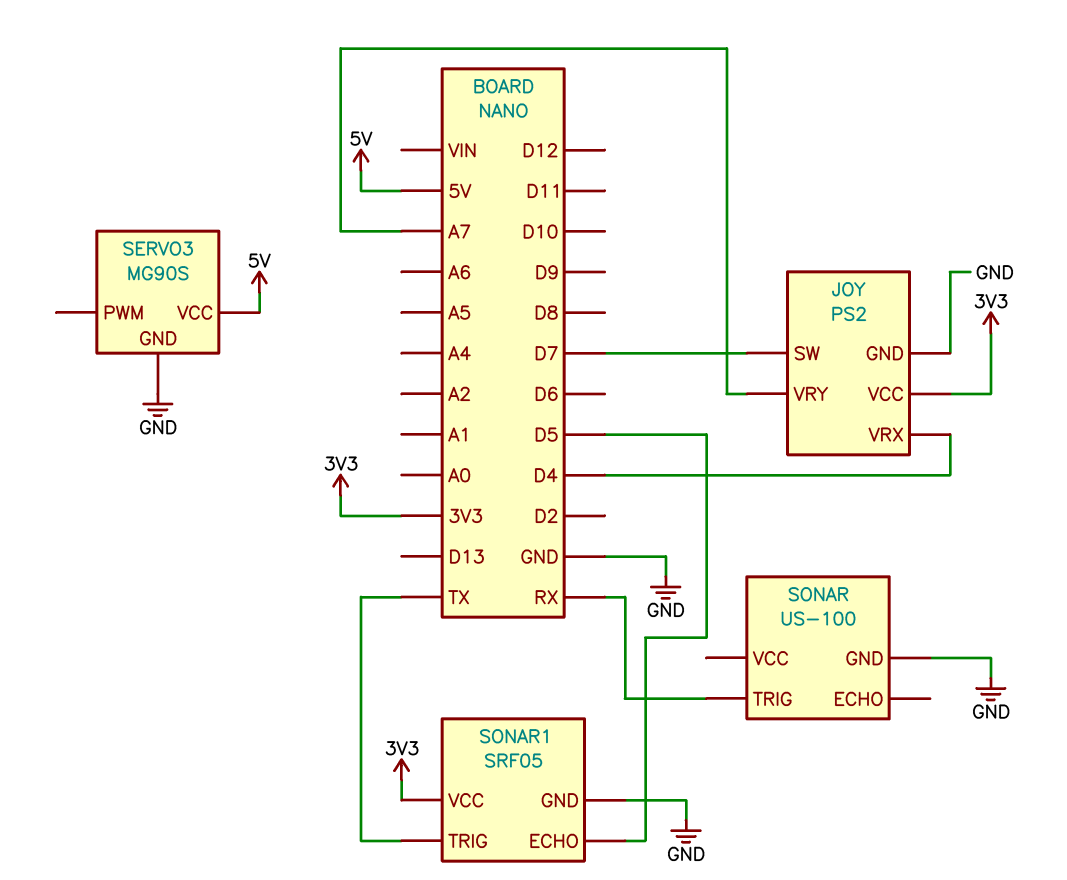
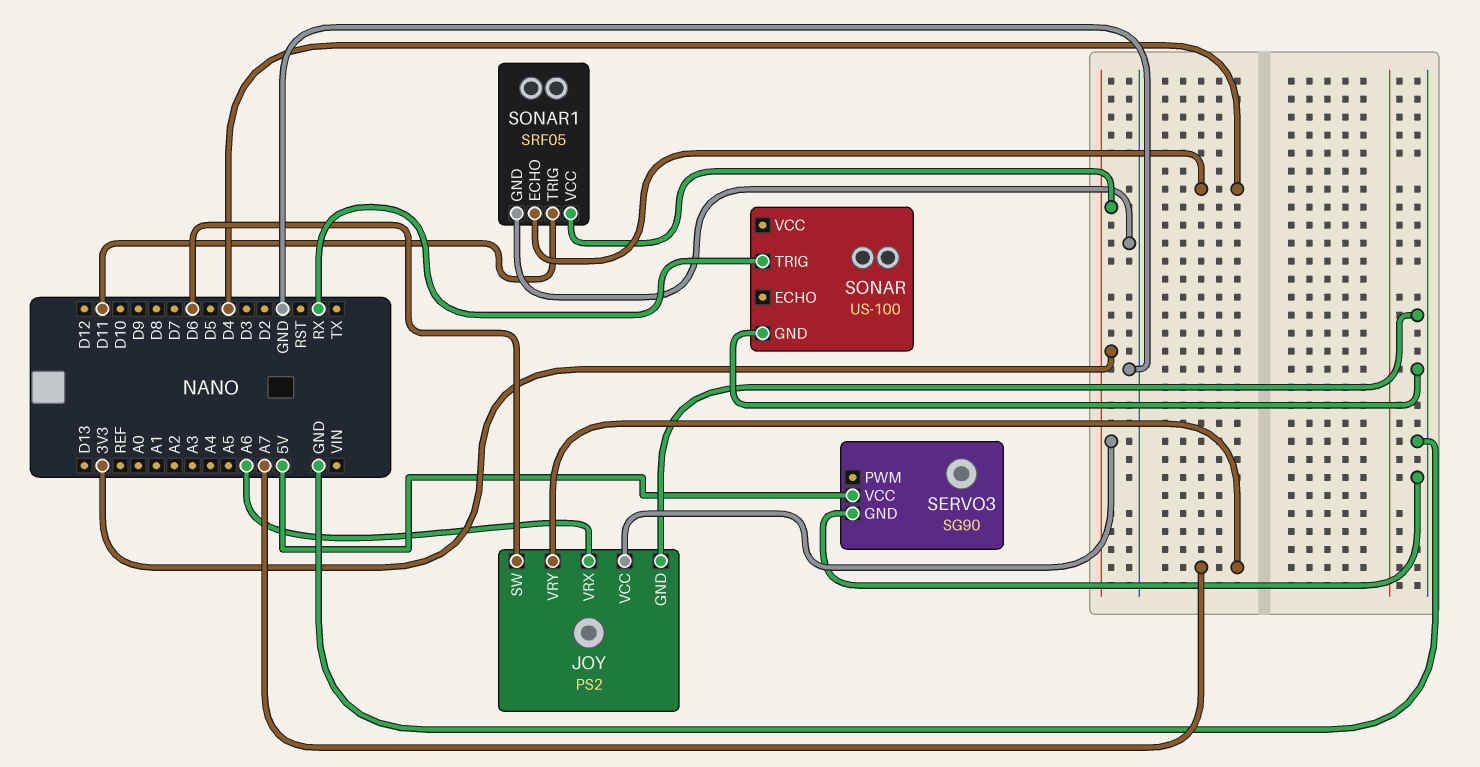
JOY pin SW: D7 -> D6
JOY pin VRX: D4 -> A6
SERVO3: MG90S -> SG90
SONAR1 pin ECHO: D5 -> D4
SONAR1 pin TRIG: TX -> D11

